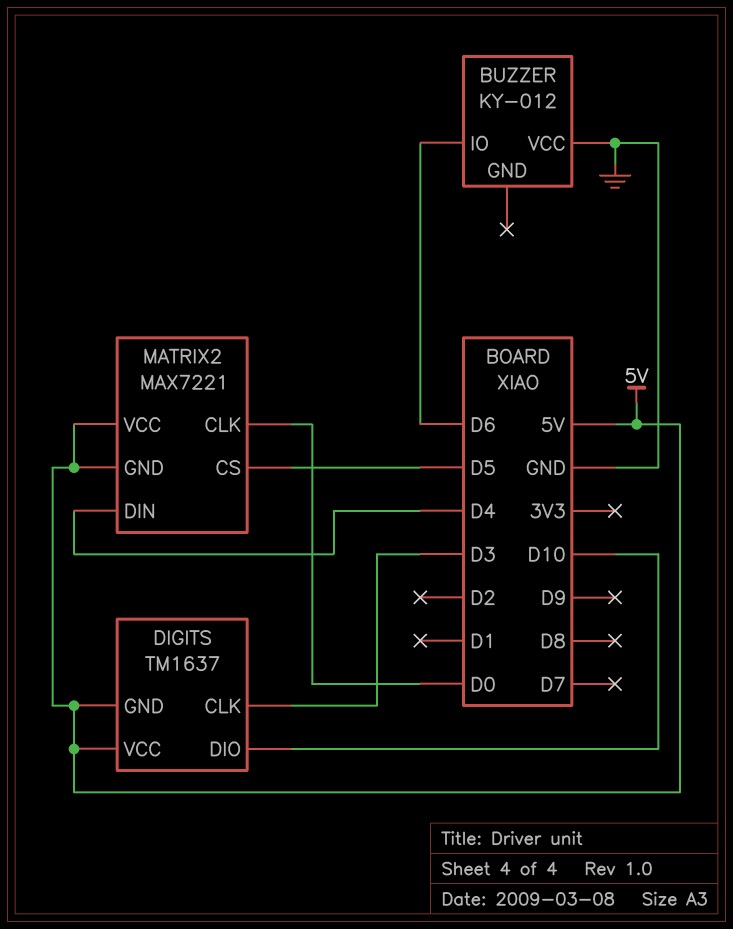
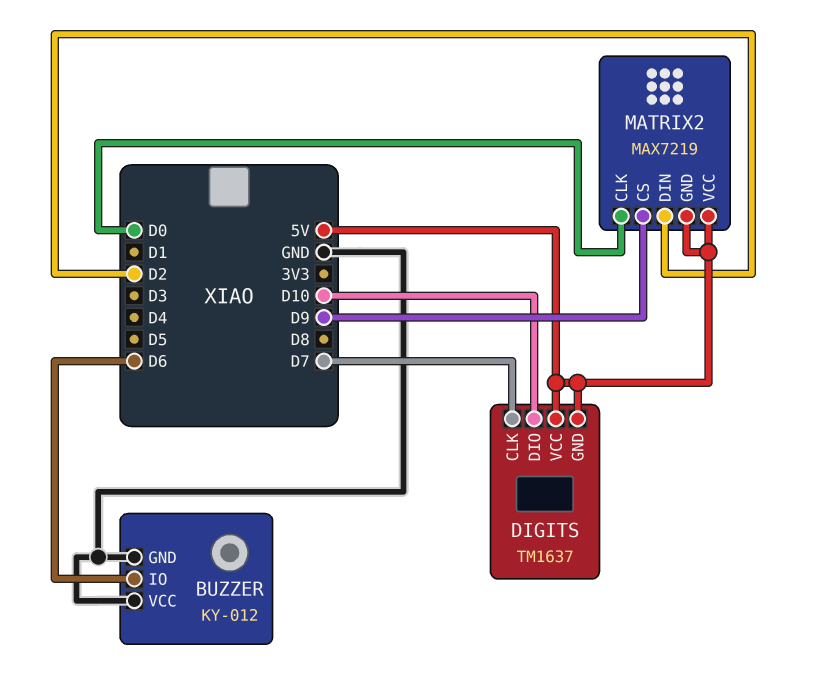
BUZZER pin GND: none -> GND
DIGITS pin CLK: D3 -> D7
MATRIX2: MAX7221 -> MAX7219
MATRIX2 pin CS: D5 -> D9
MATRIX2 pin DIN: D4 -> D2

